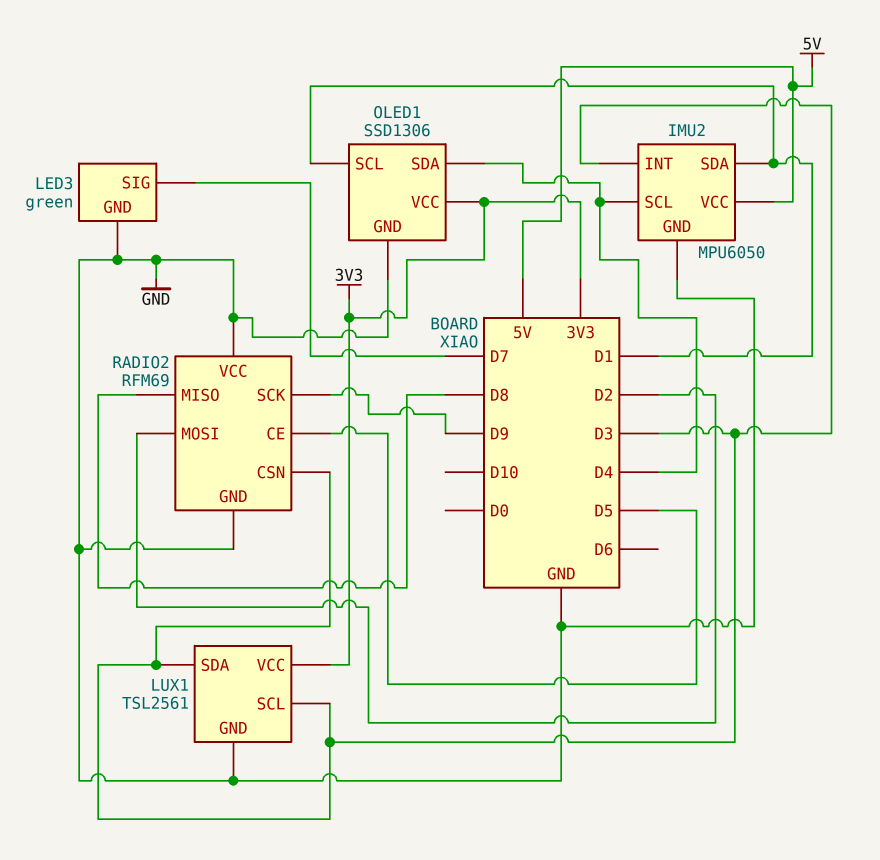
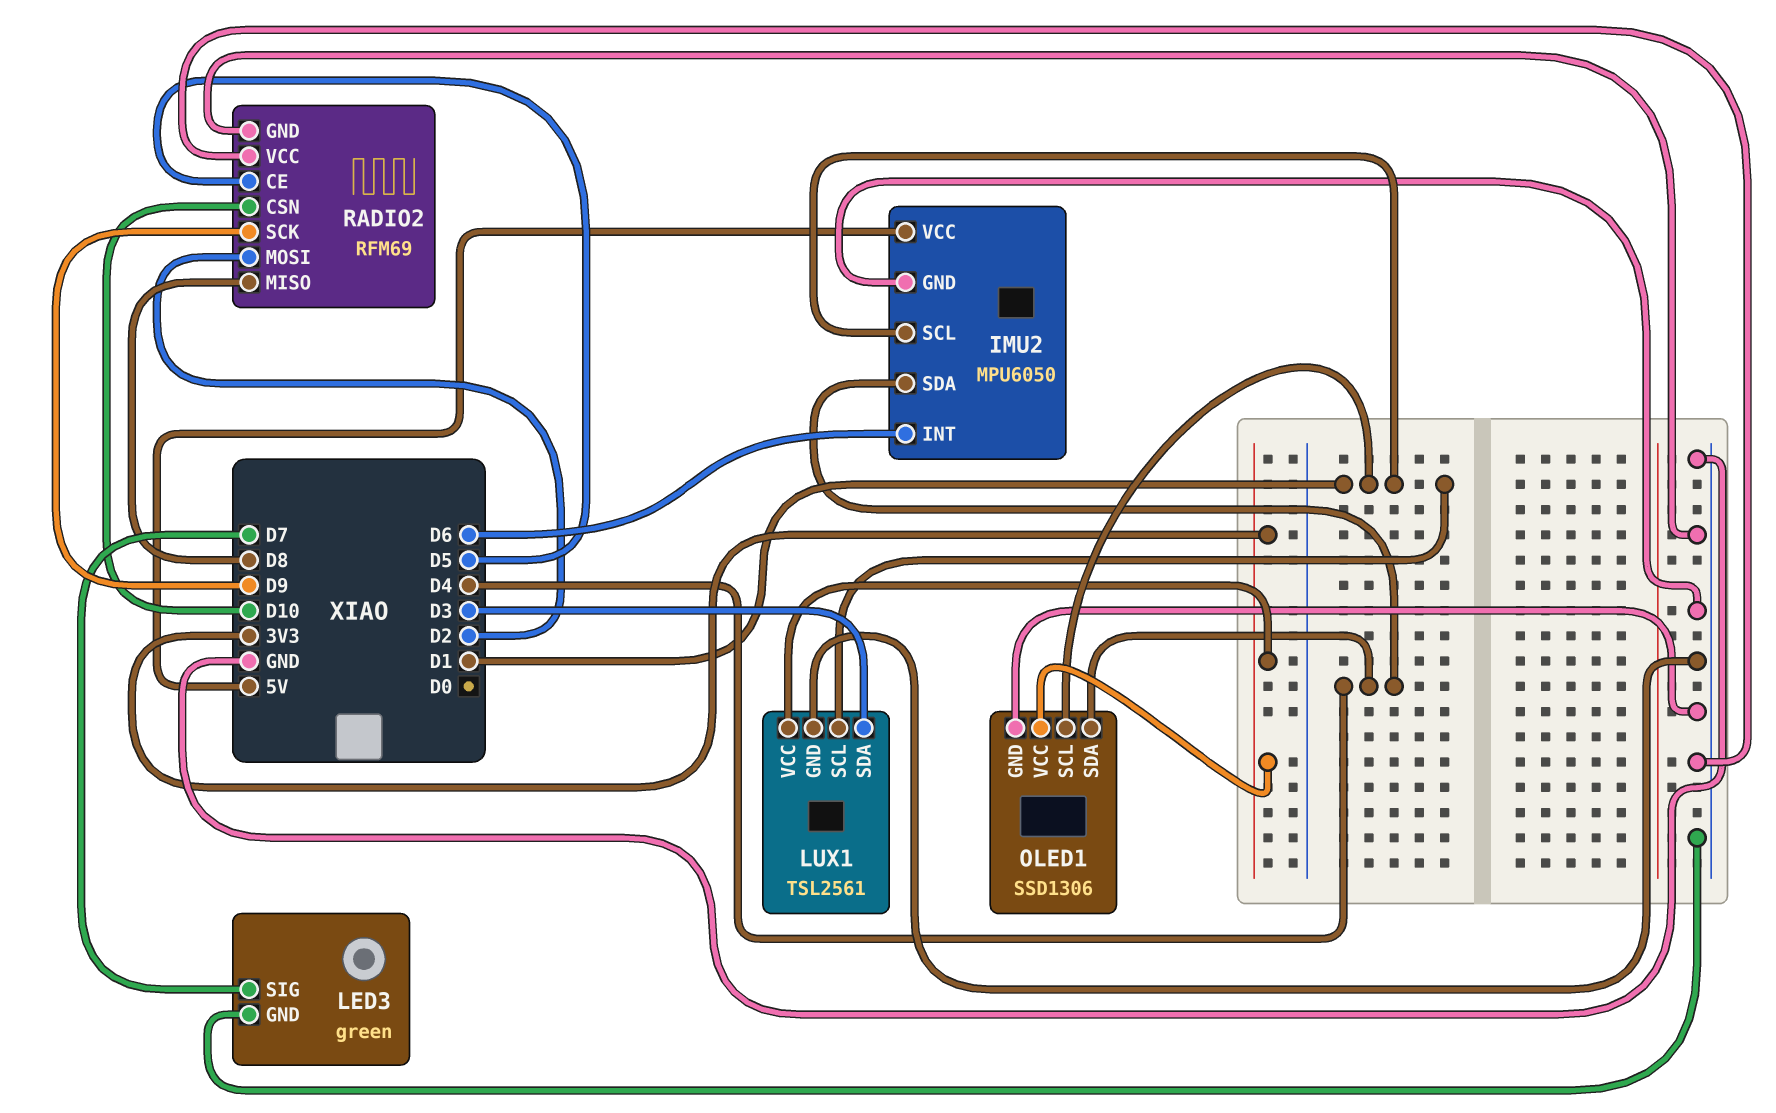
IMU2 pin INT: D3 -> D6
IMU2 pin SCL: D4 -> D1
IMU2 pin SDA: D1 -> D4
LUX1 pin SCL: D3 -> D1
RADIO2 pin CSN: D3 -> D10

